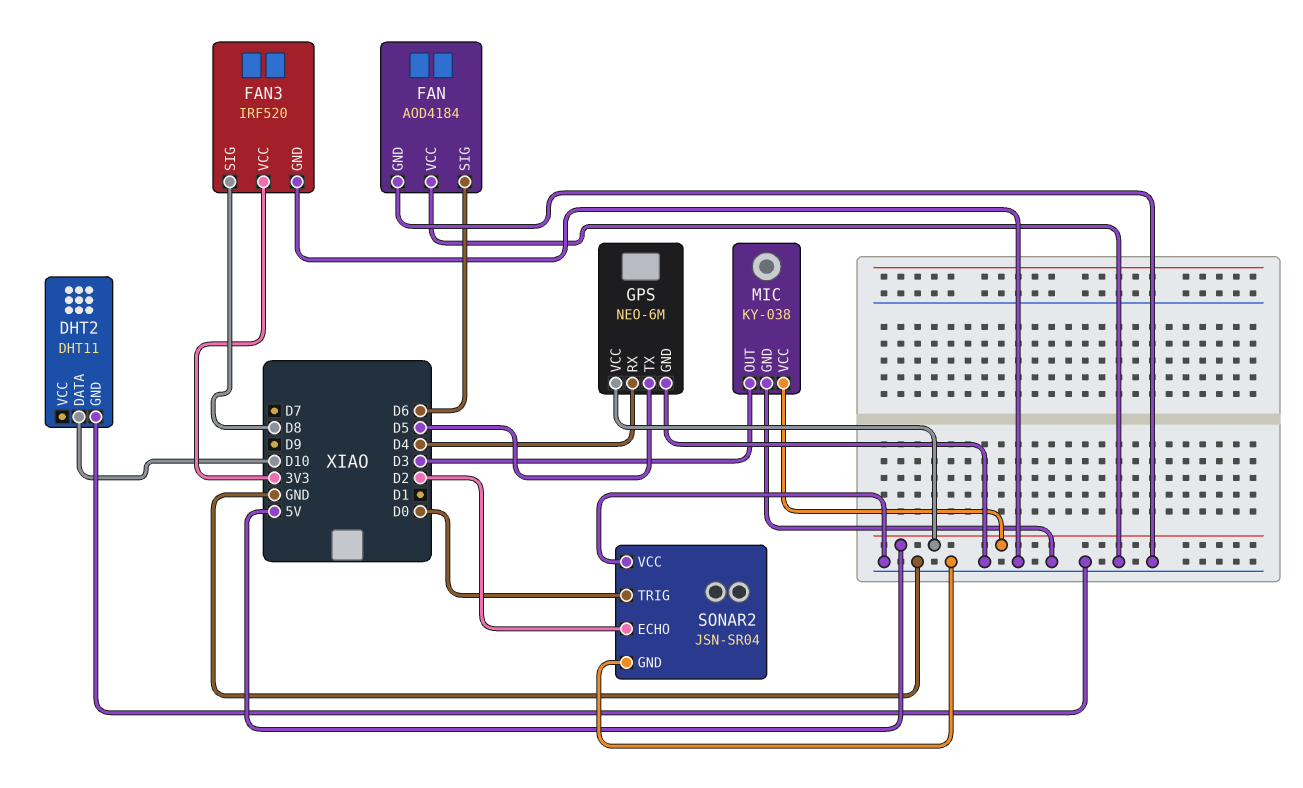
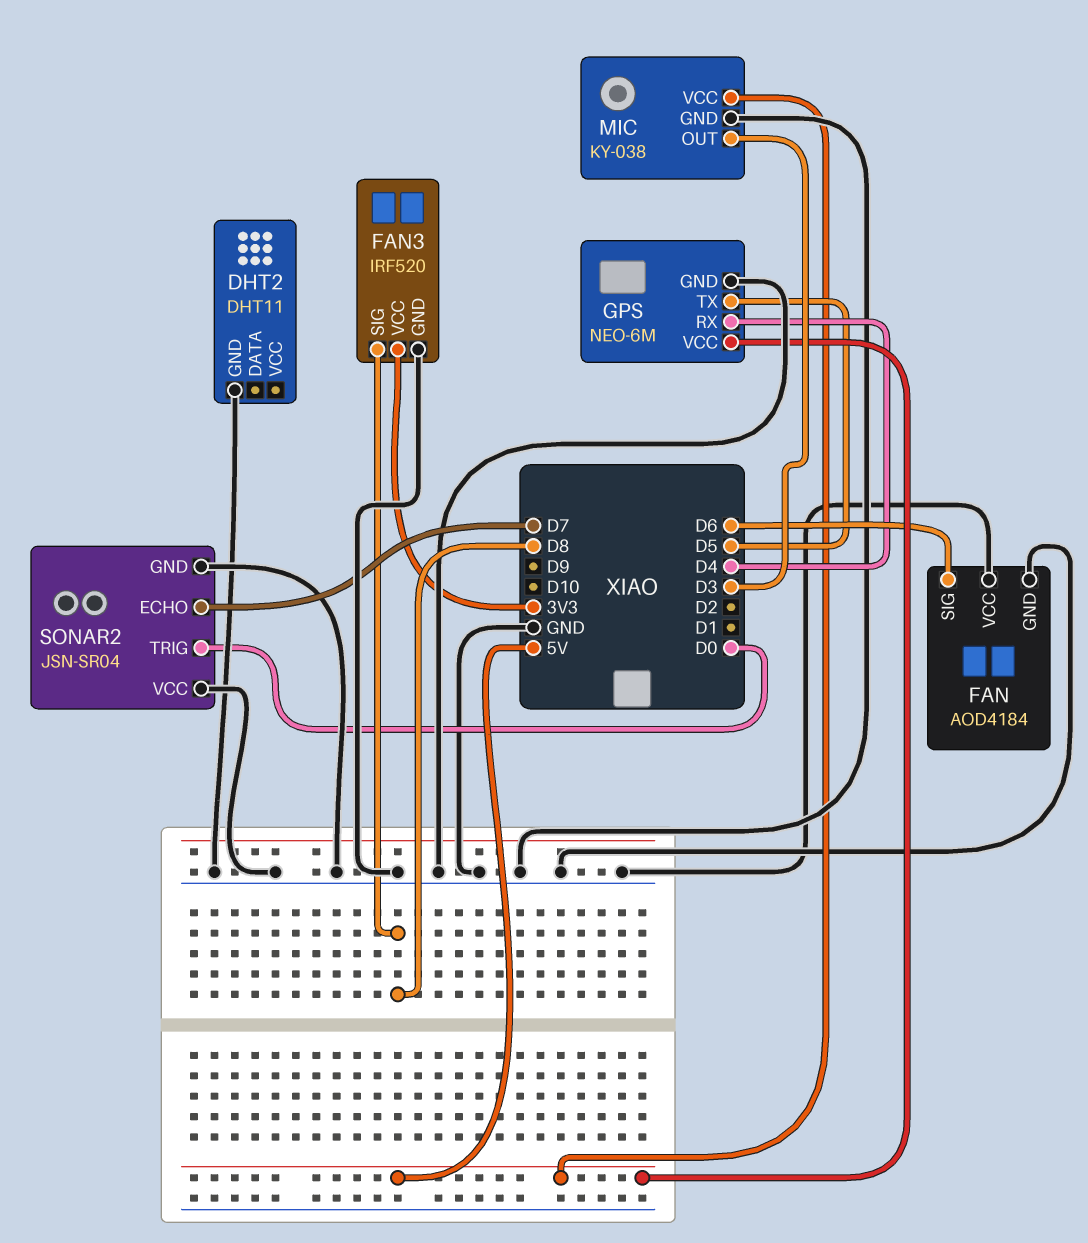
DHT2 pin DATA: D10 -> none
SONAR2 pin ECHO: D2 -> D7

